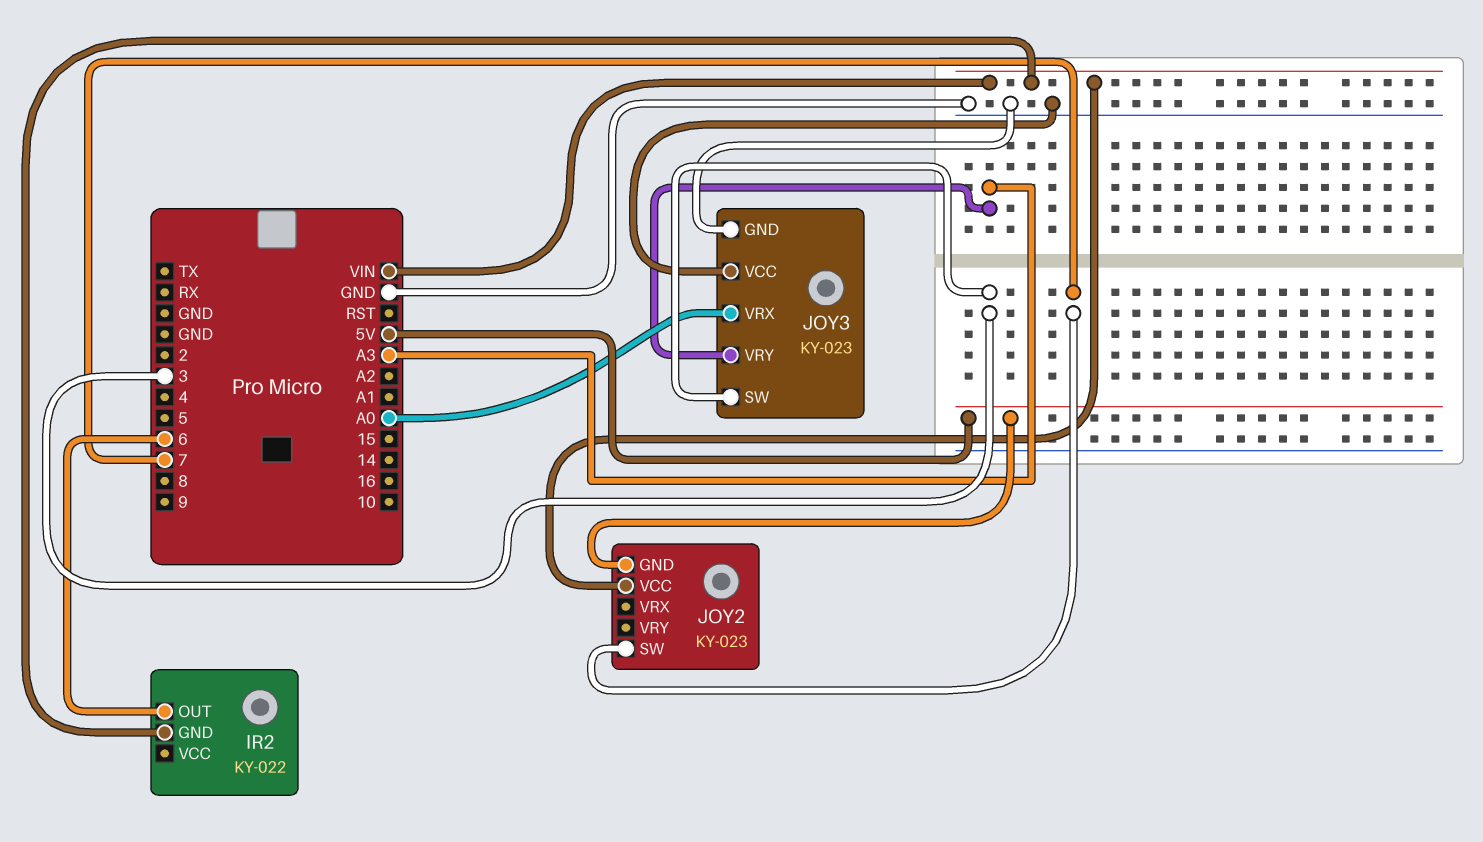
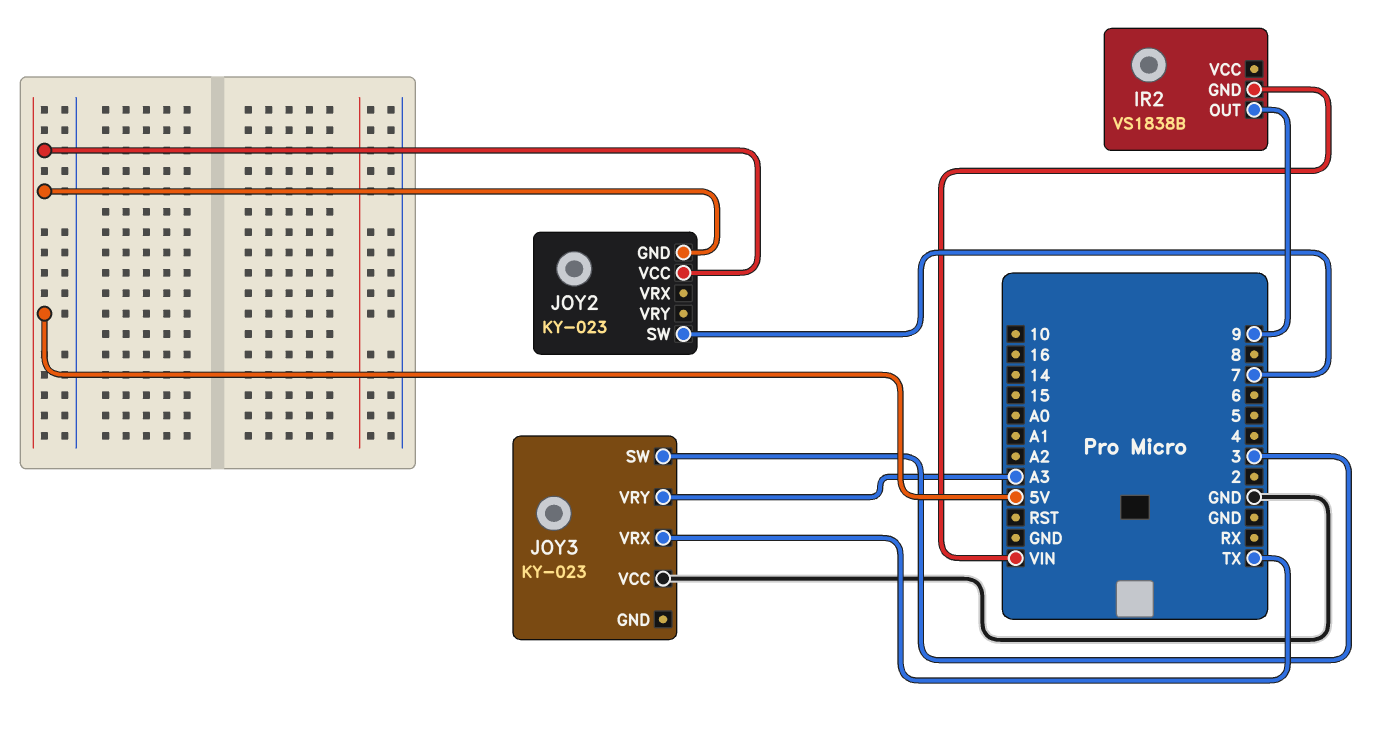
IR2: KY-022 -> VS1838B
IR2 pin OUT: 6 -> 9
JOY2 pin VCC: VIN -> 5V
JOY3 pin GND: GND -> none
JOY3 pin VRX: A0 -> TX

